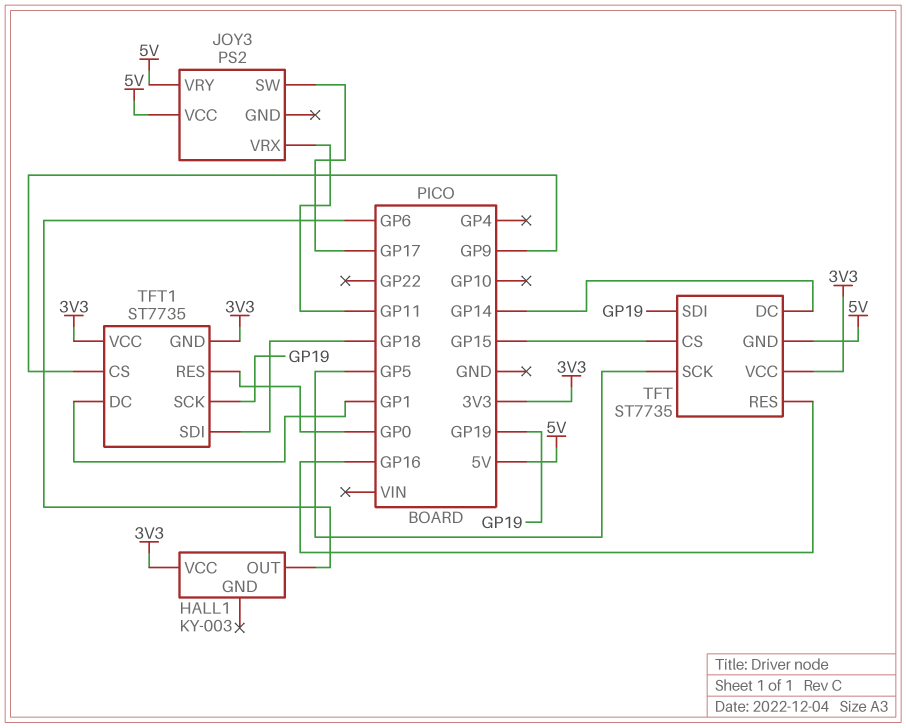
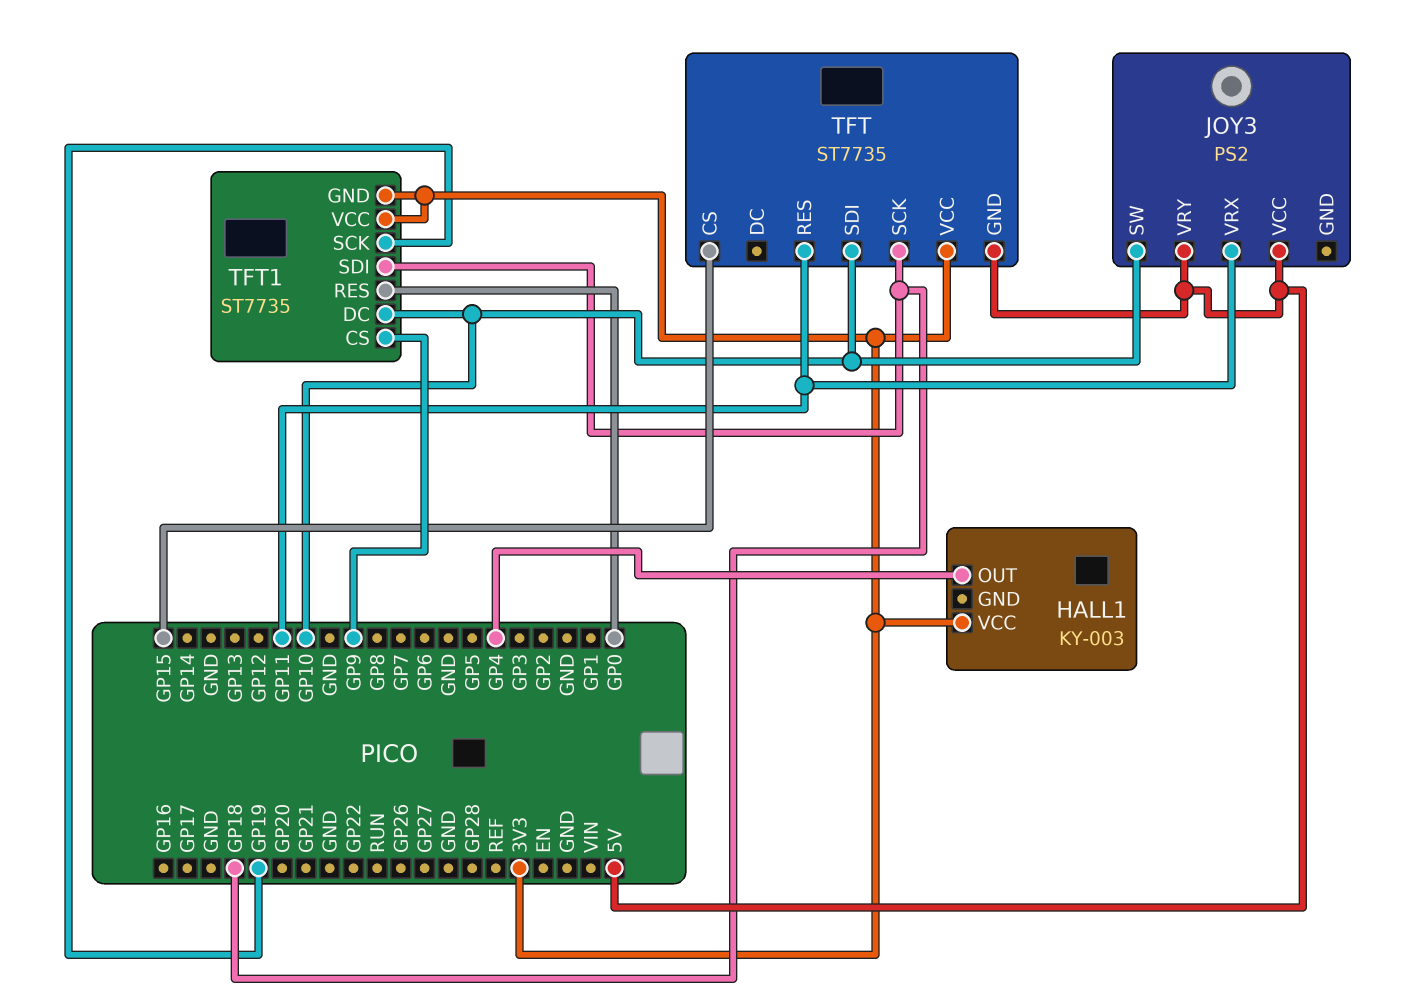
HALL1 pin OUT: GP6 -> GP4
JOY3 pin SW: GP17 -> GP10
TFT pin DC: GP14 -> none
TFT pin RES: GP16 -> GP11
TFT pin SCK: GP5 -> GP18
TFT pin SDI: GP19 -> GP10
TFT1 pin DC: GP1 -> GP10

